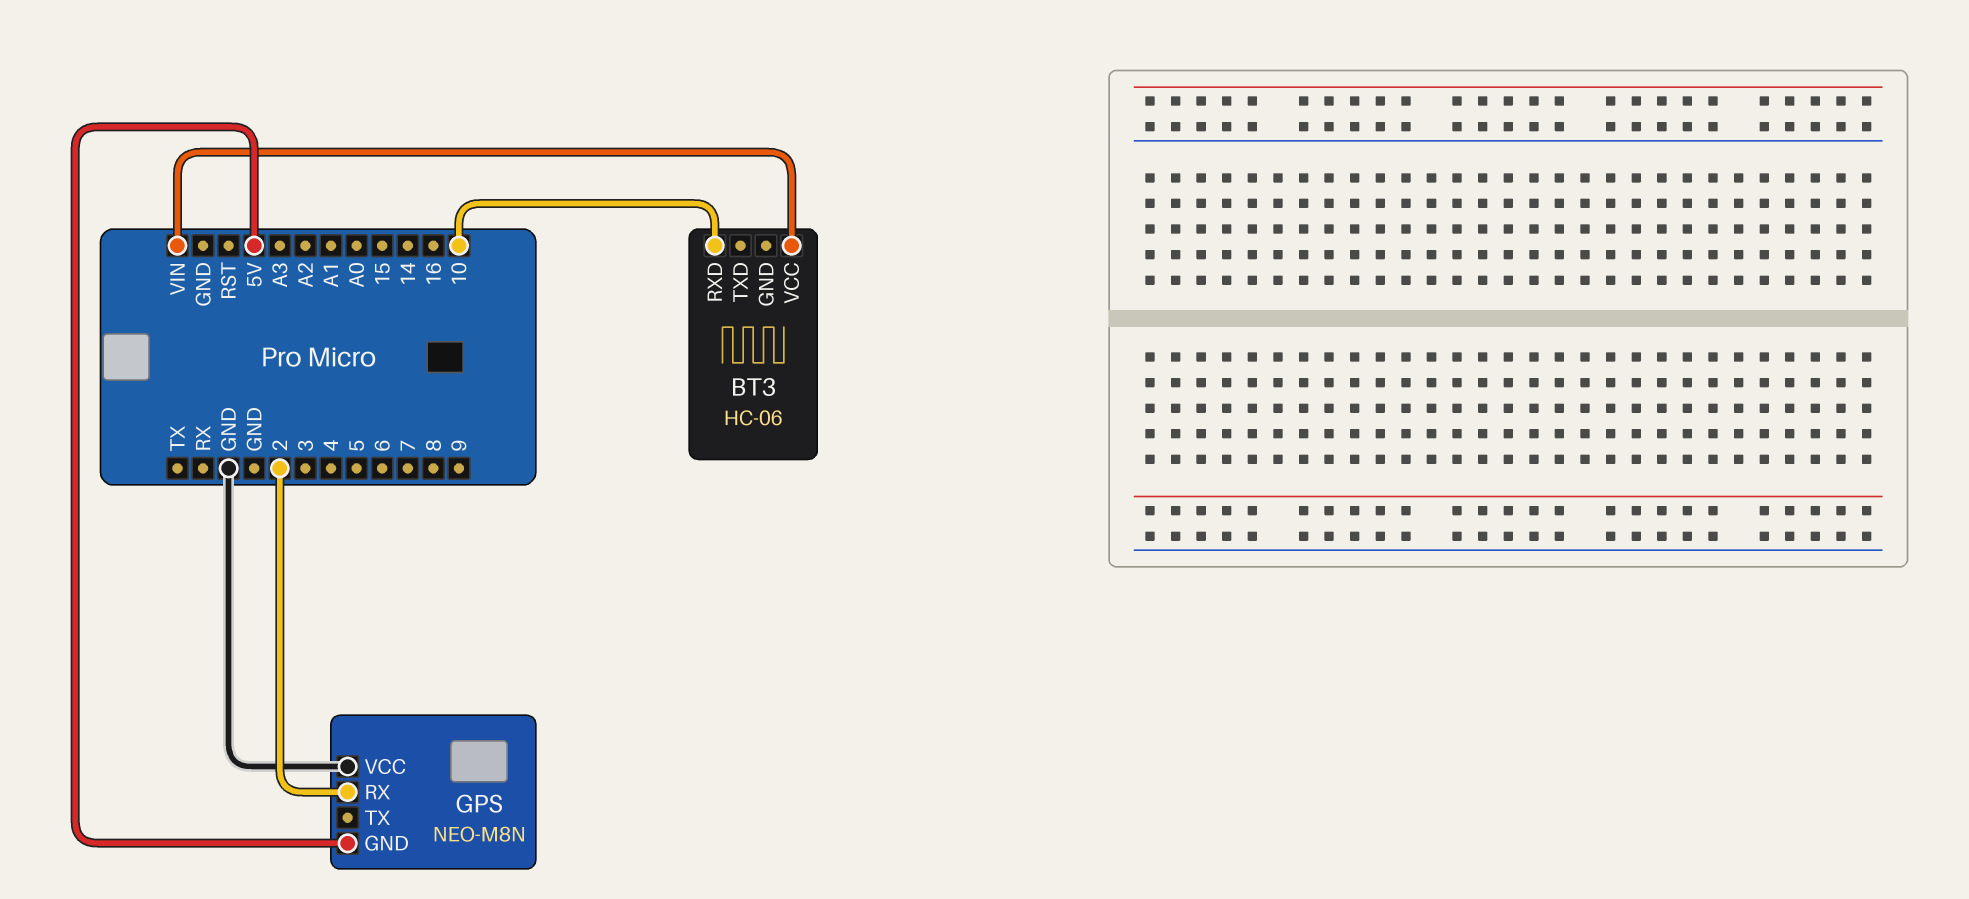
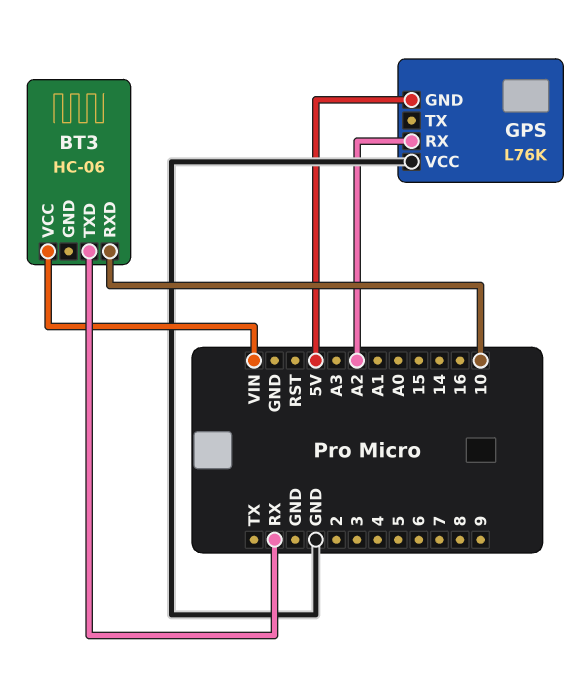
BT3 pin TXD: none -> RX
GPS: NEO-M8N -> L76K
GPS pin RX: 2 -> A2

